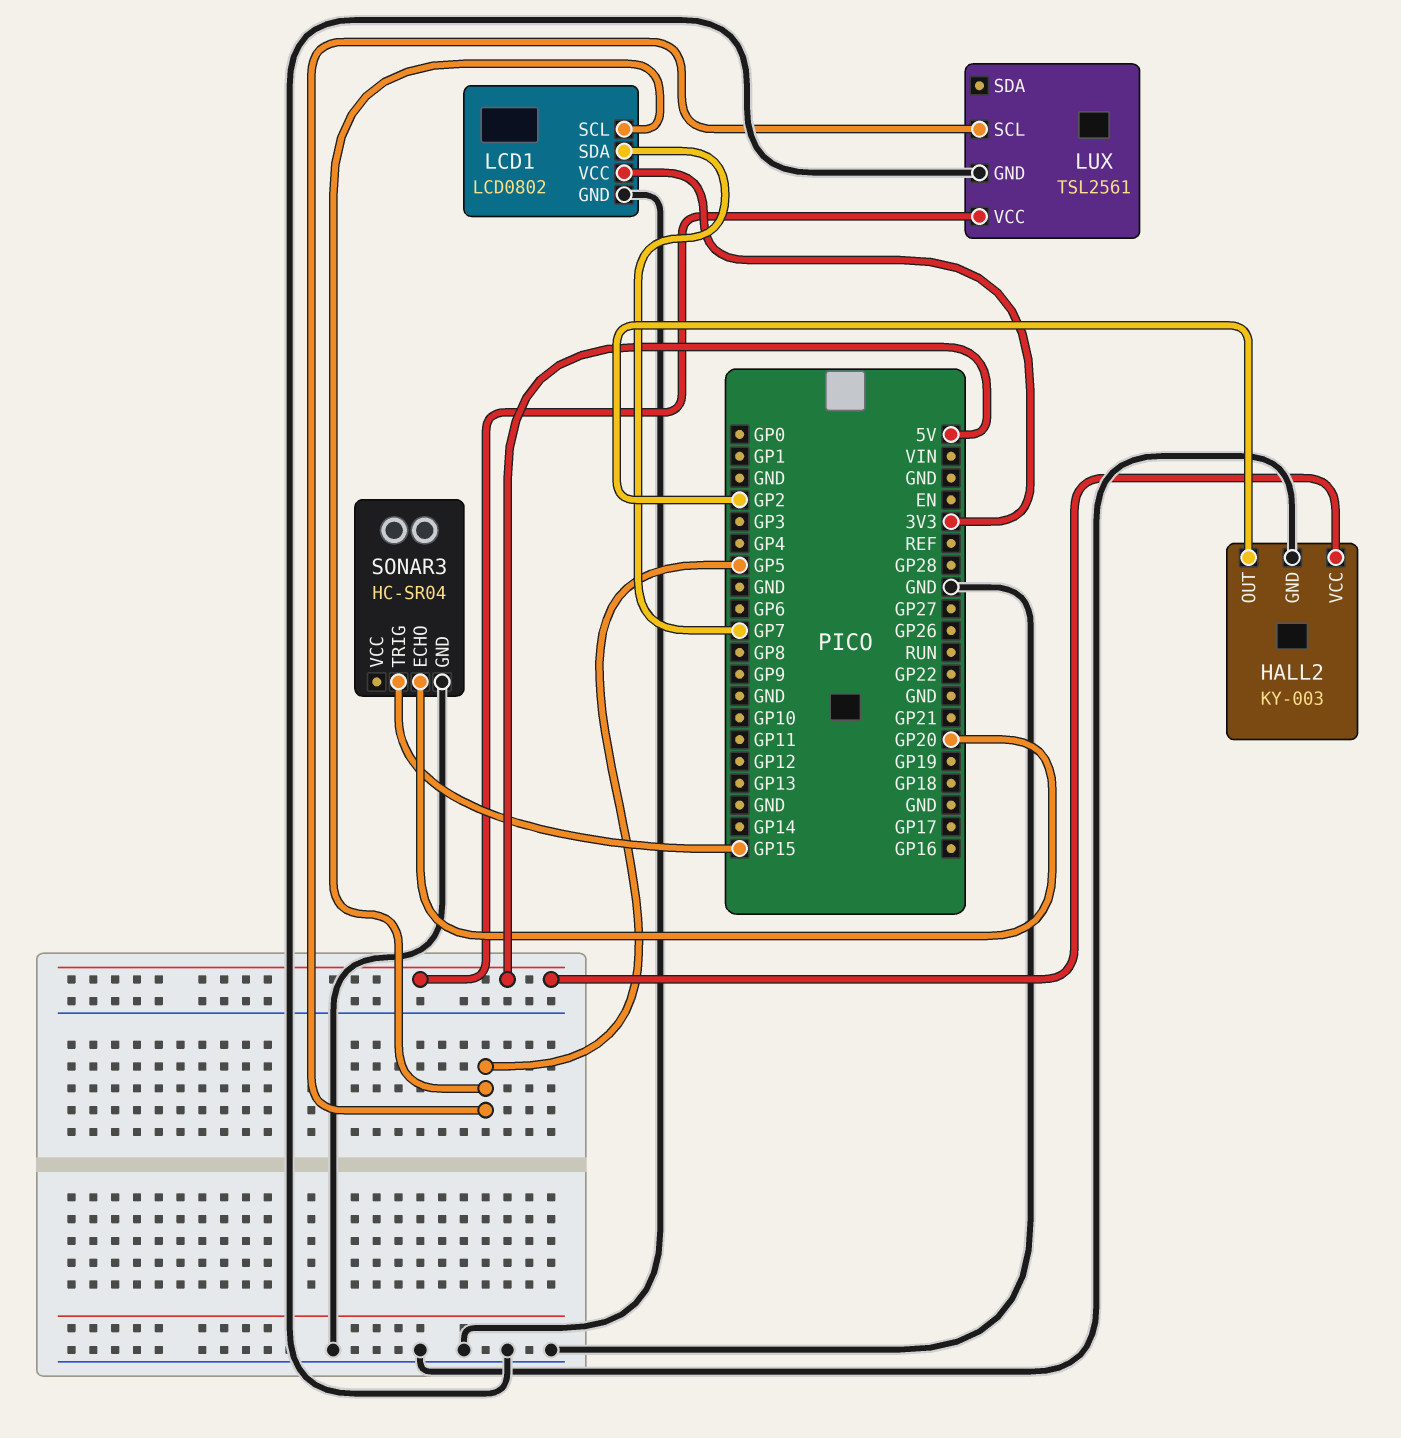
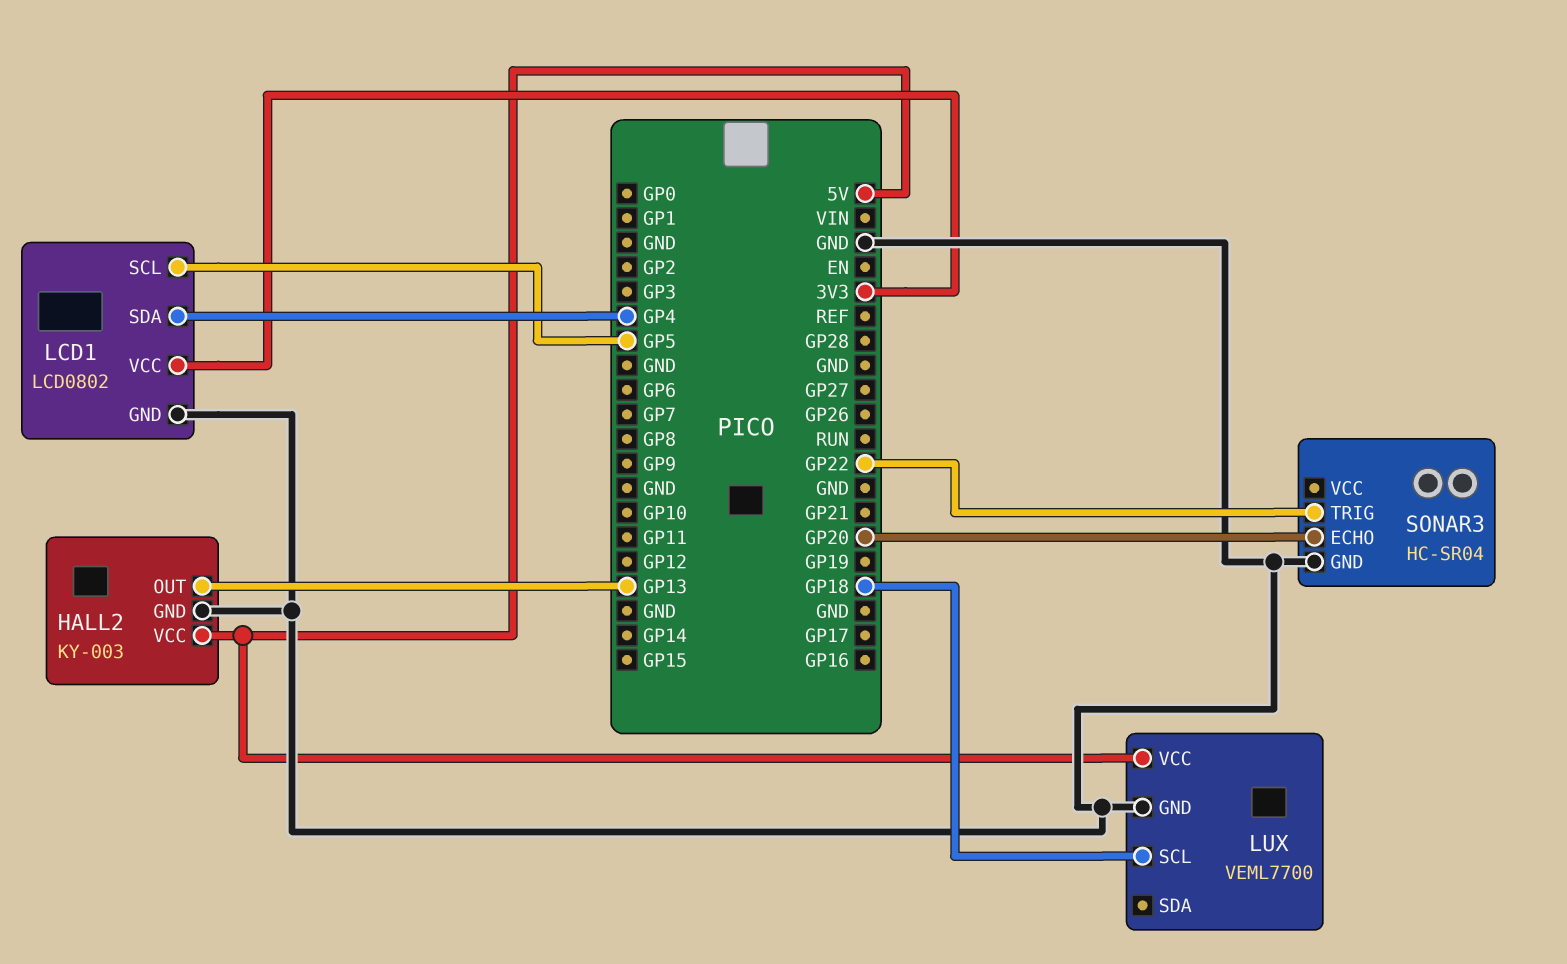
HALL2 pin OUT: GP2 -> GP13
LCD1 pin SDA: GP7 -> GP4
LUX: TSL2561 -> VEML7700
LUX pin SCL: GP5 -> GP18
SONAR3 pin TRIG: GP15 -> GP22

